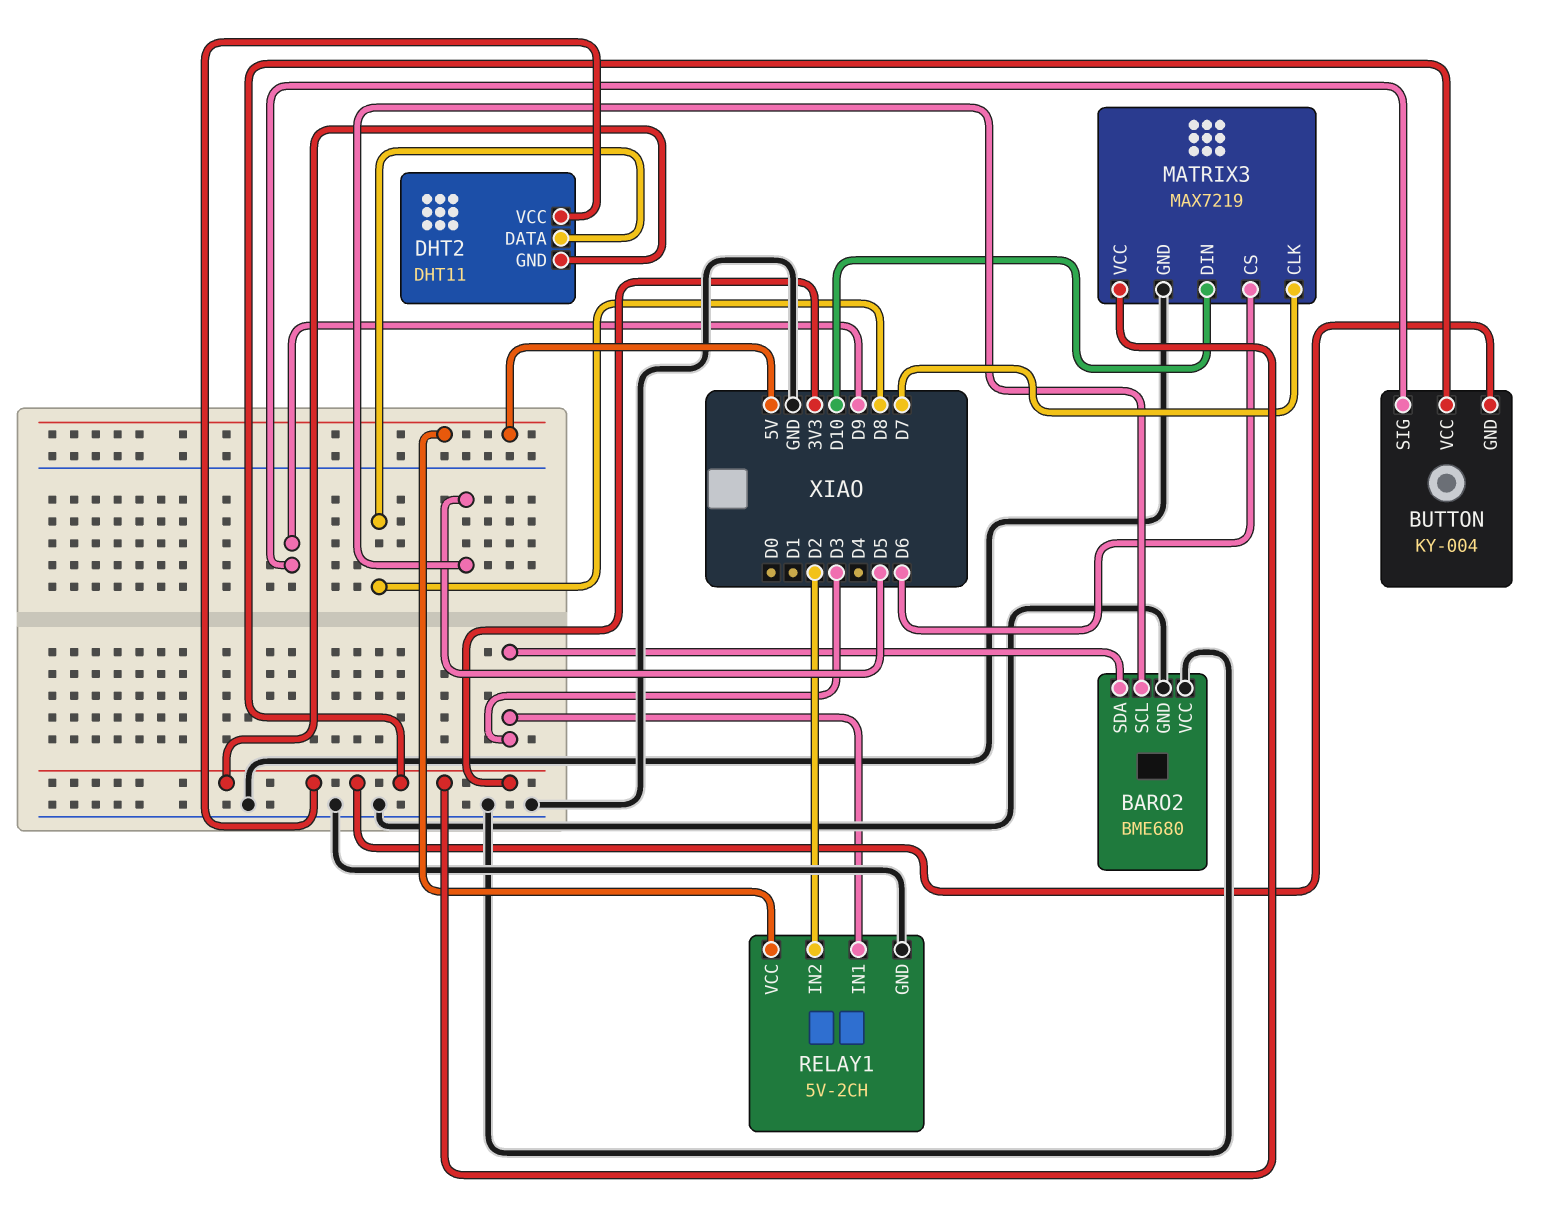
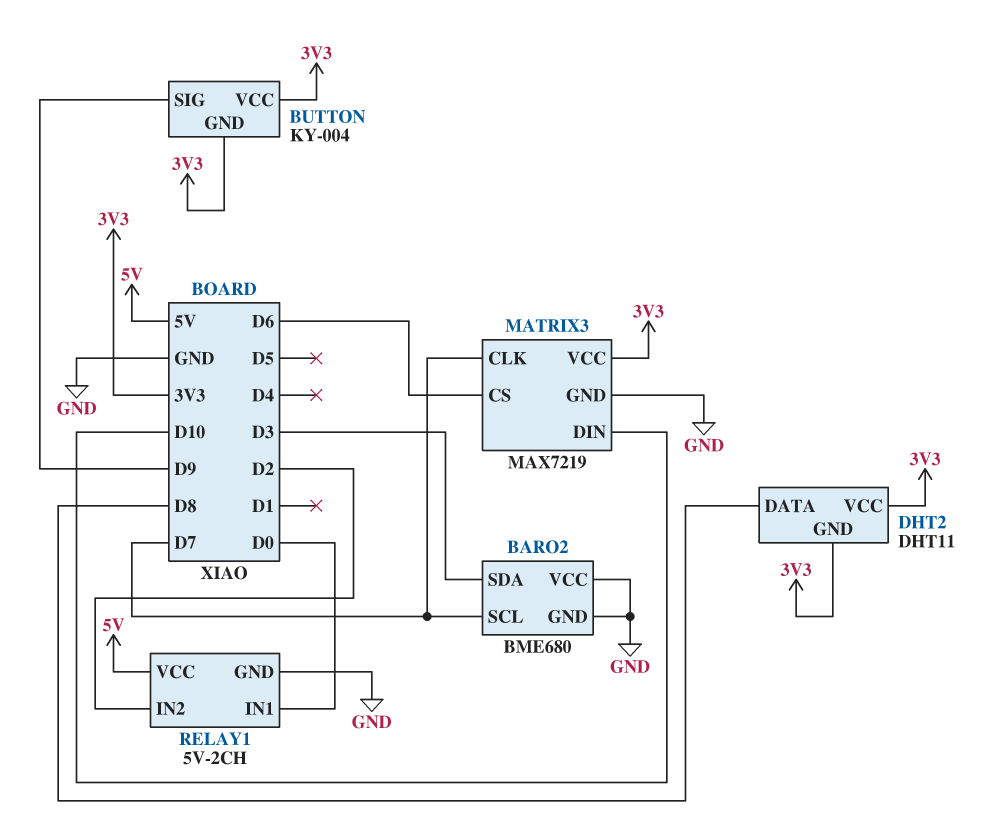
BARO2 pin SCL: D5 -> D7
RELAY1 pin IN1: D3 -> D0

